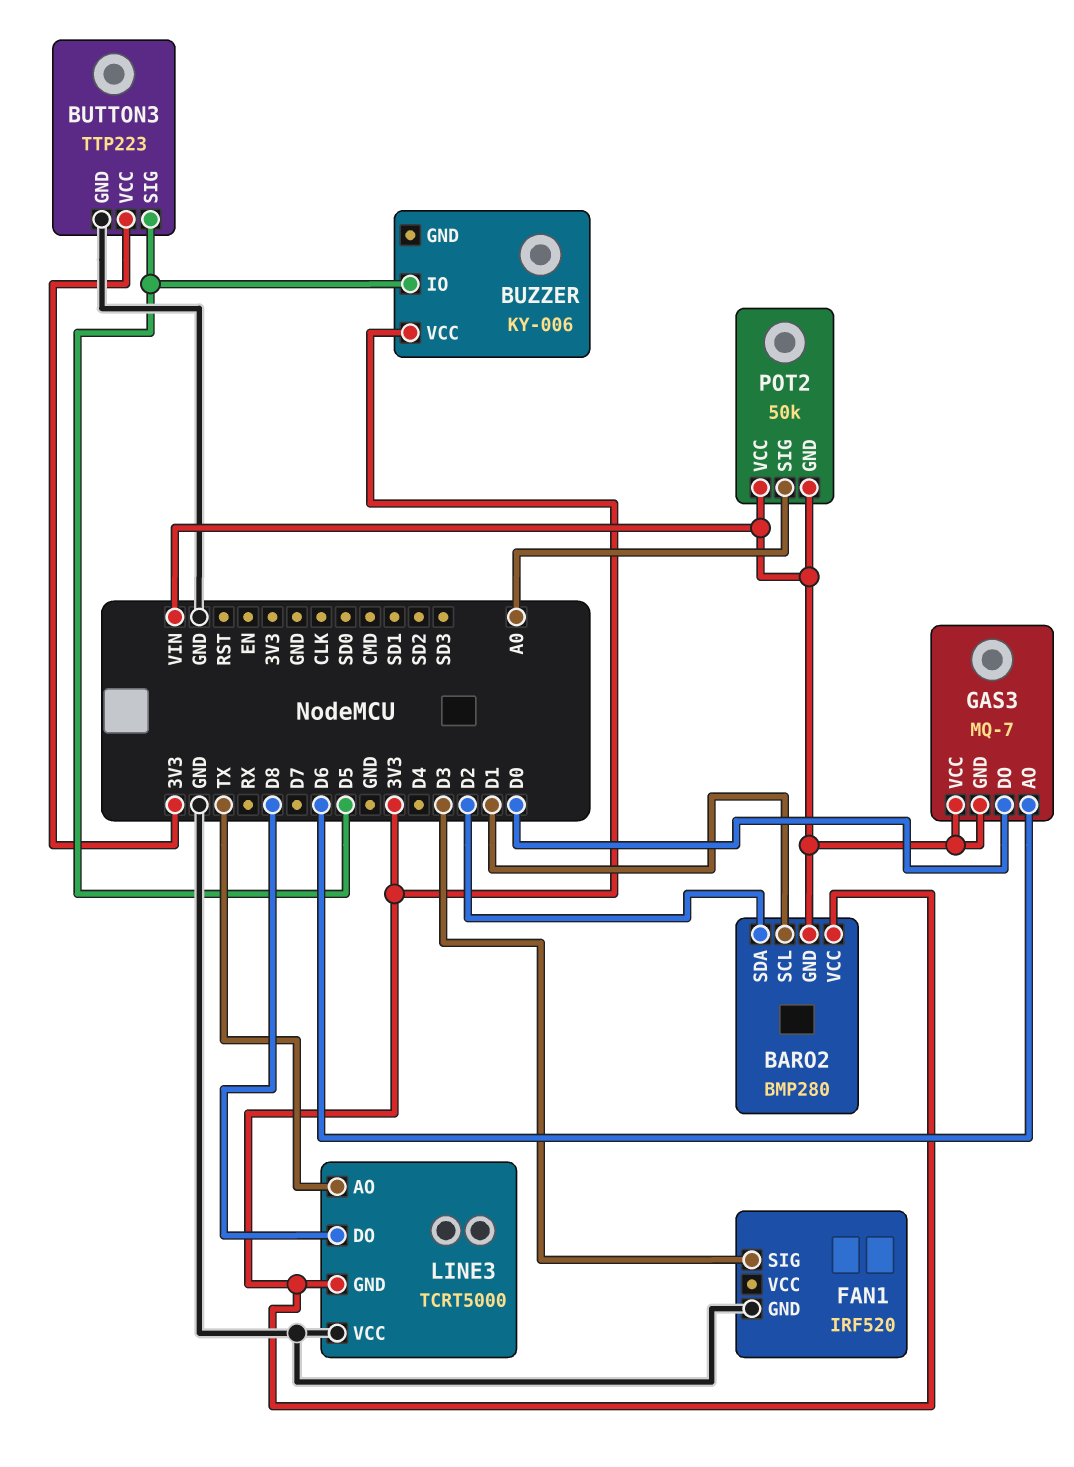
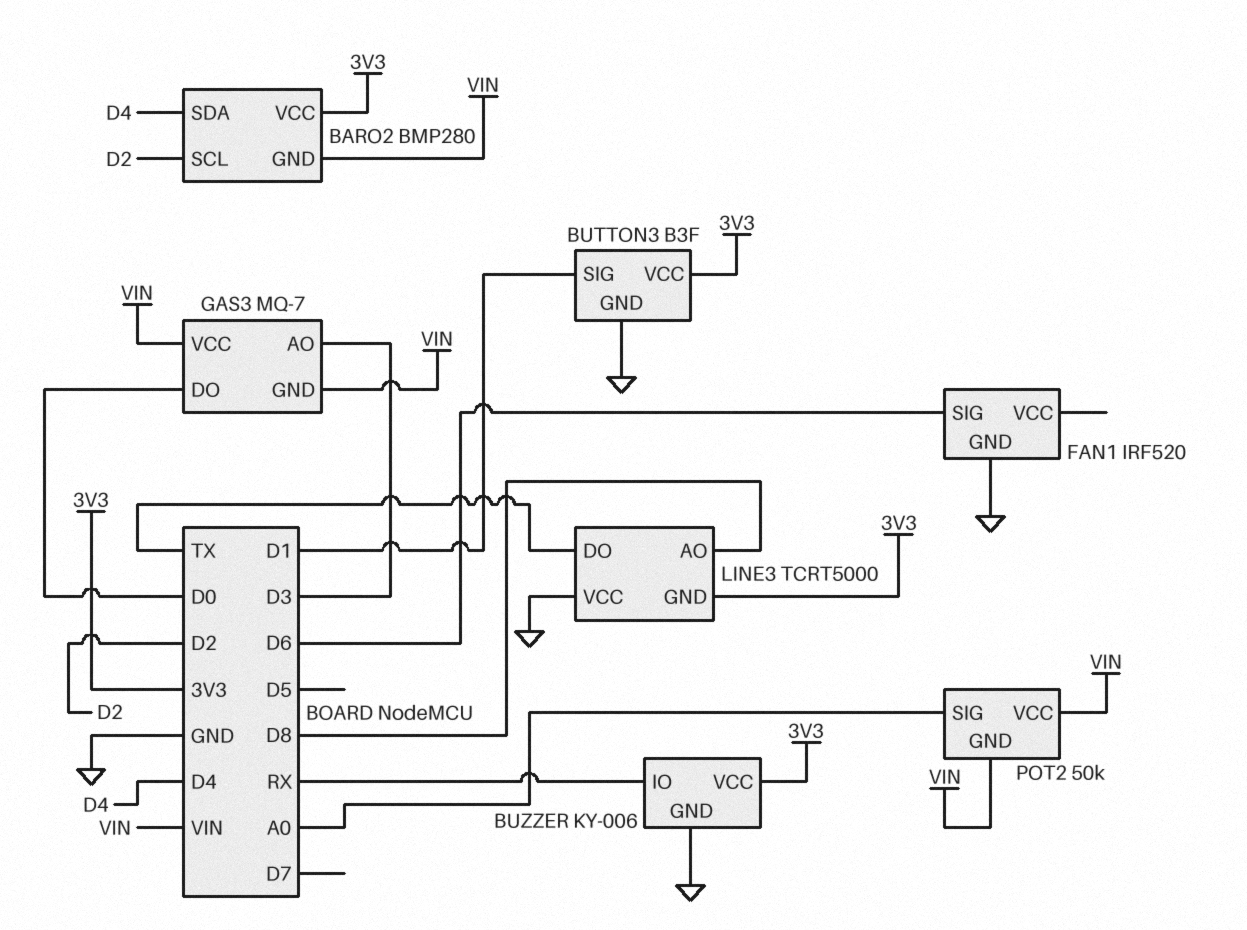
BARO2 pin SCL: D1 -> D2
BARO2 pin SDA: D2 -> D4
BUTTON3: TTP223 -> B3F
BUTTON3 pin SIG: D5 -> D1
BUZZER pin GND: none -> GND
BUZZER pin IO: D5 -> RX
FAN1 pin SIG: D3 -> D6
GAS3 pin AO: D6 -> D3
LINE3 pin AO: TX -> D8
LINE3 pin DO: D8 -> TX

